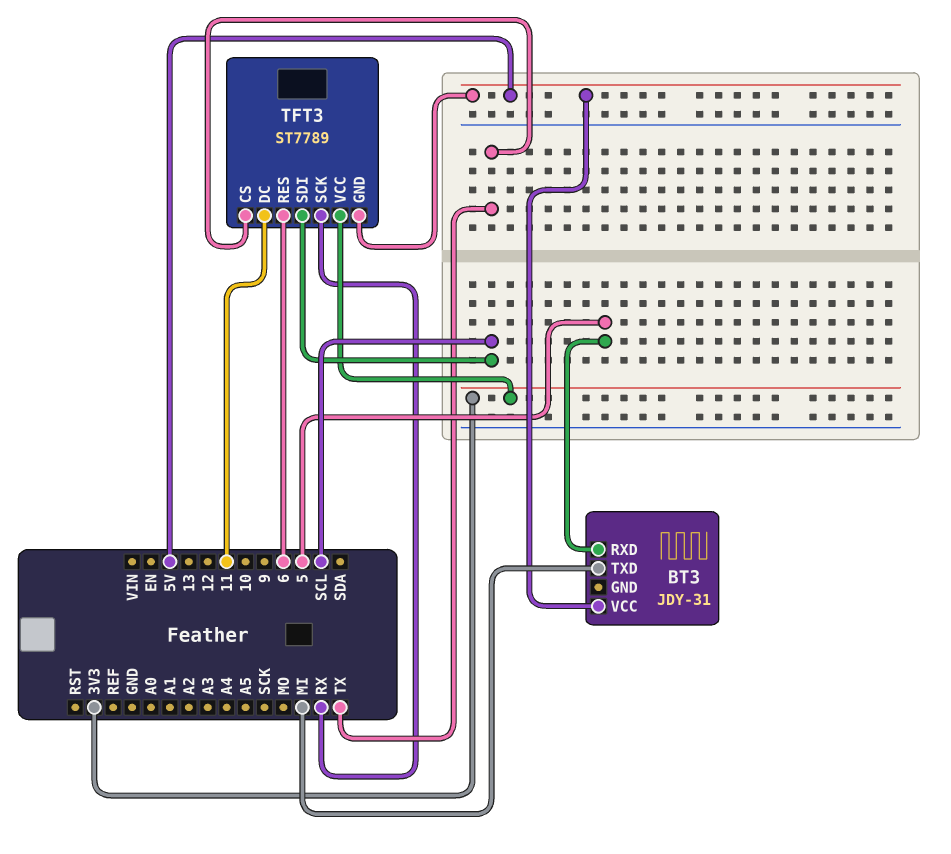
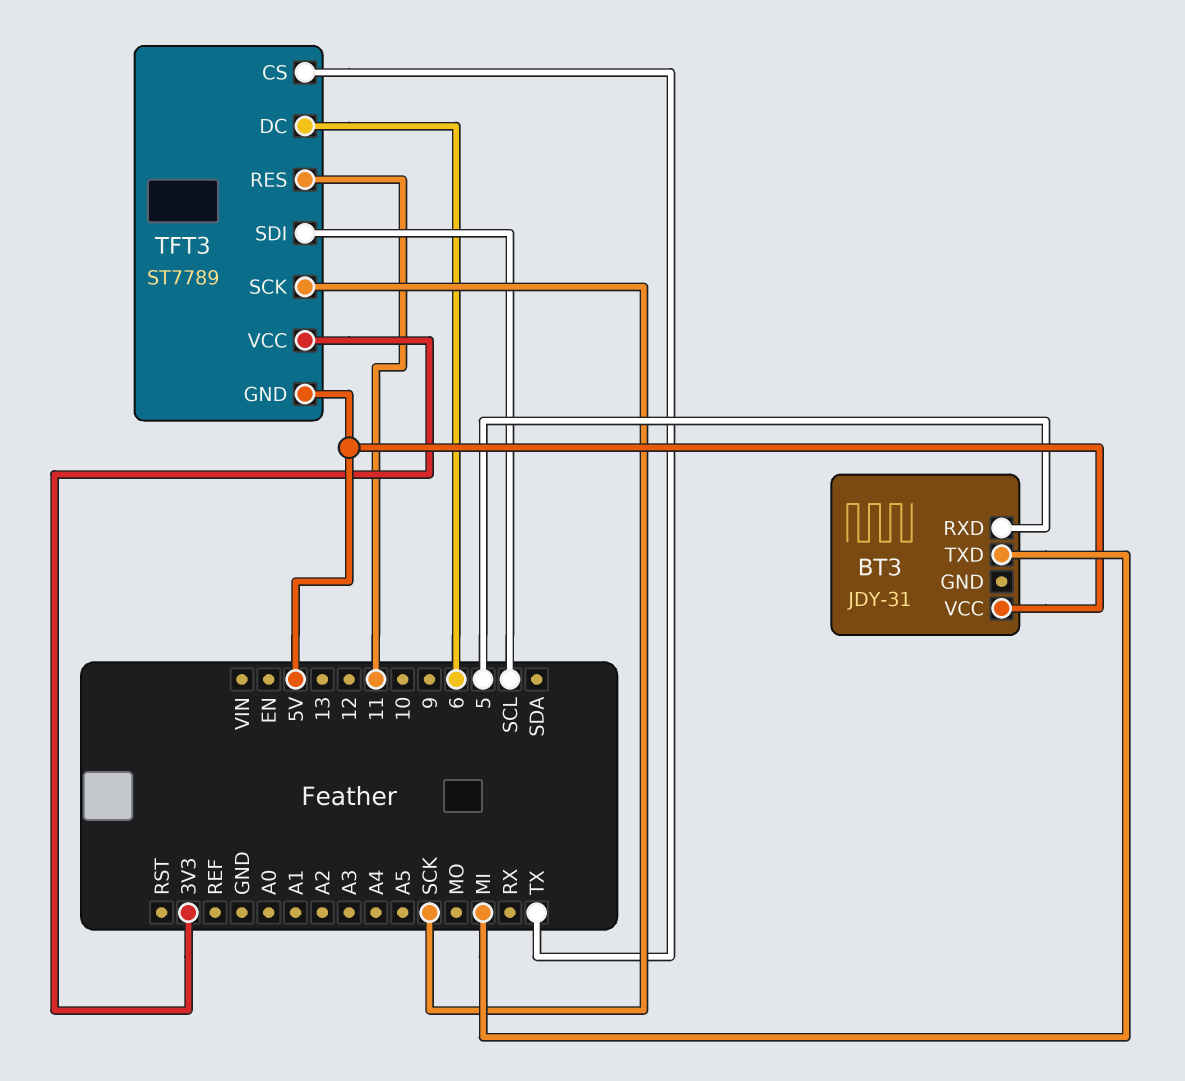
TFT3 pin DC: 11 -> 6
TFT3 pin RES: 6 -> 11
TFT3 pin SCK: RX -> SCK

